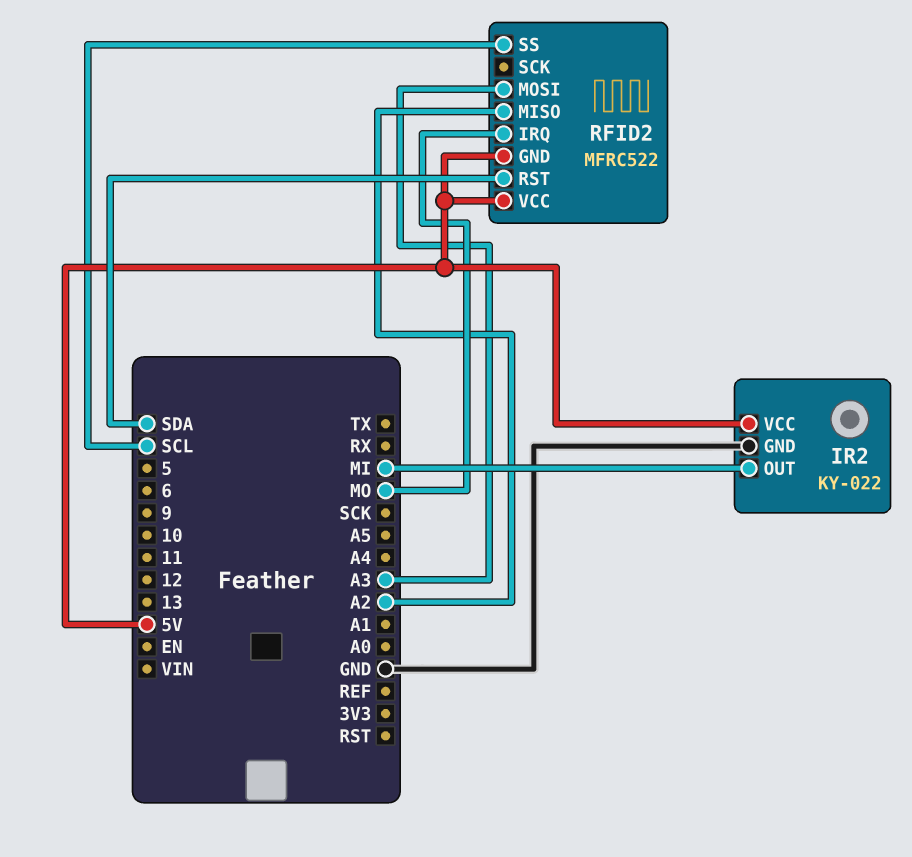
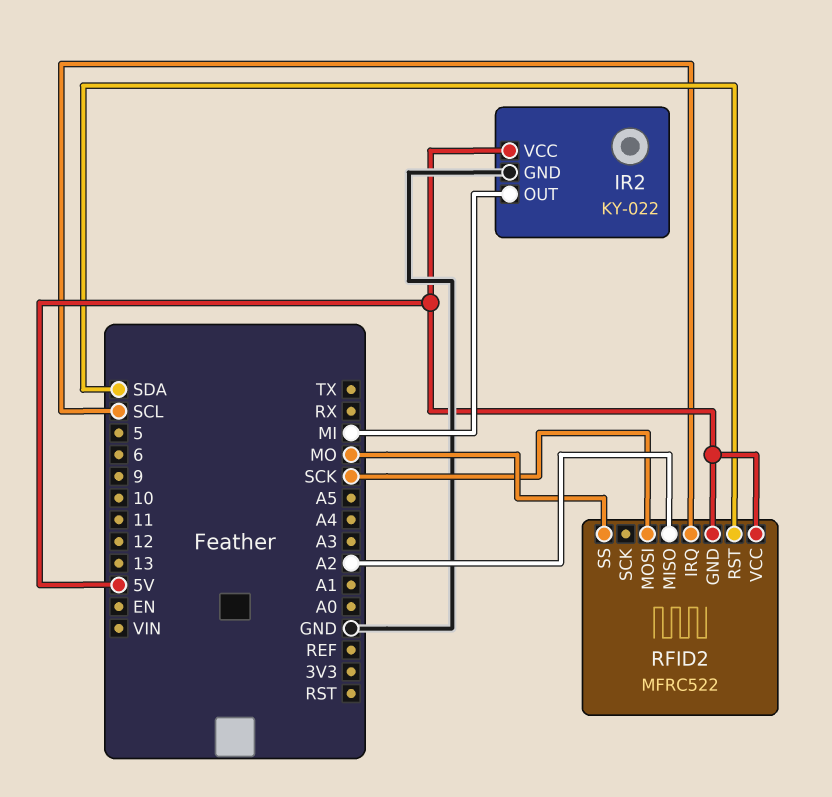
RFID2 pin IRQ: MO -> SCL
RFID2 pin MOSI: A3 -> SCK
RFID2 pin SS: SCL -> MO

